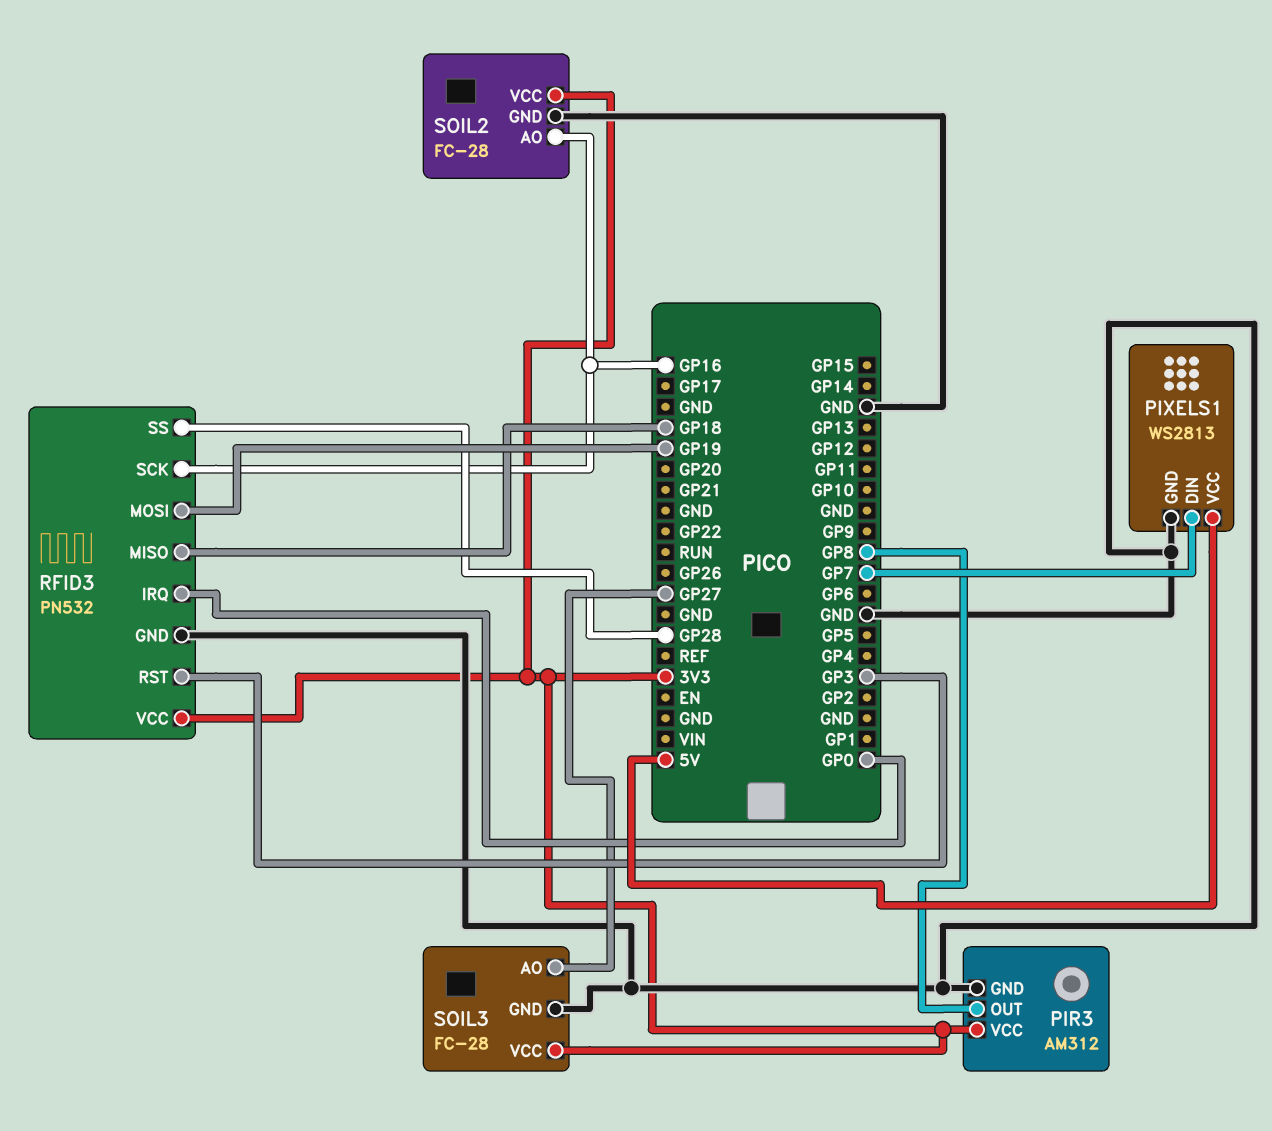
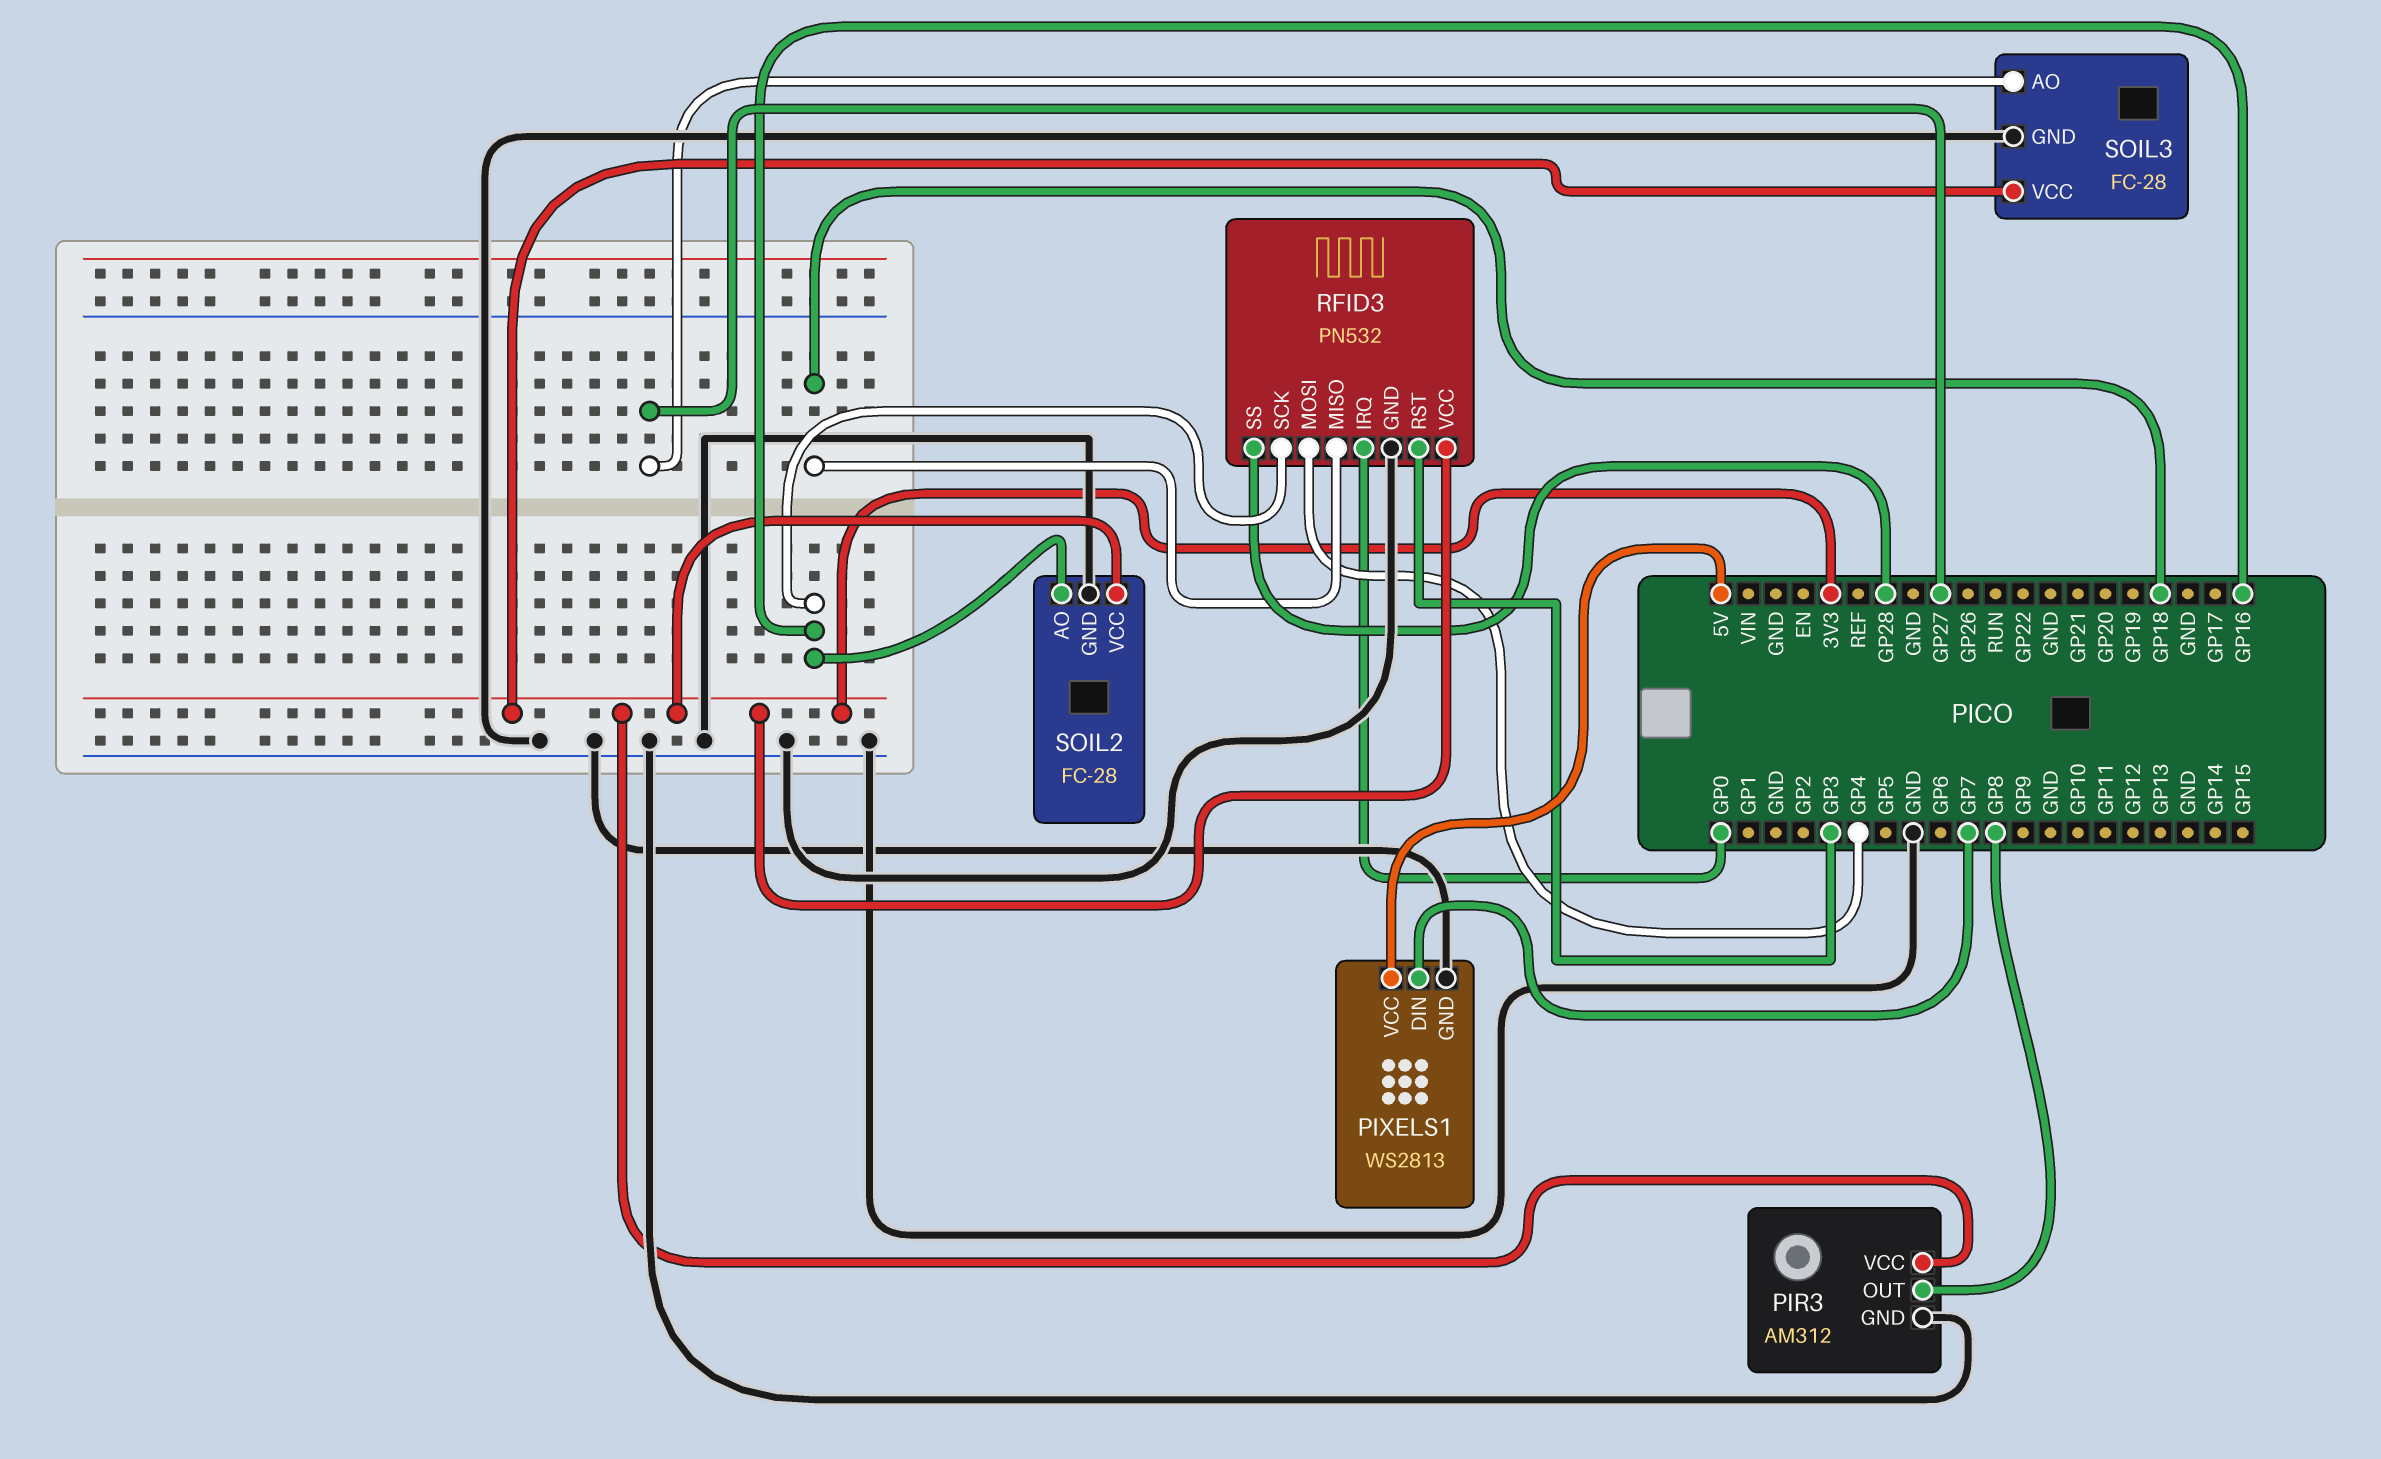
RFID3 pin MOSI: GP19 -> GP4

